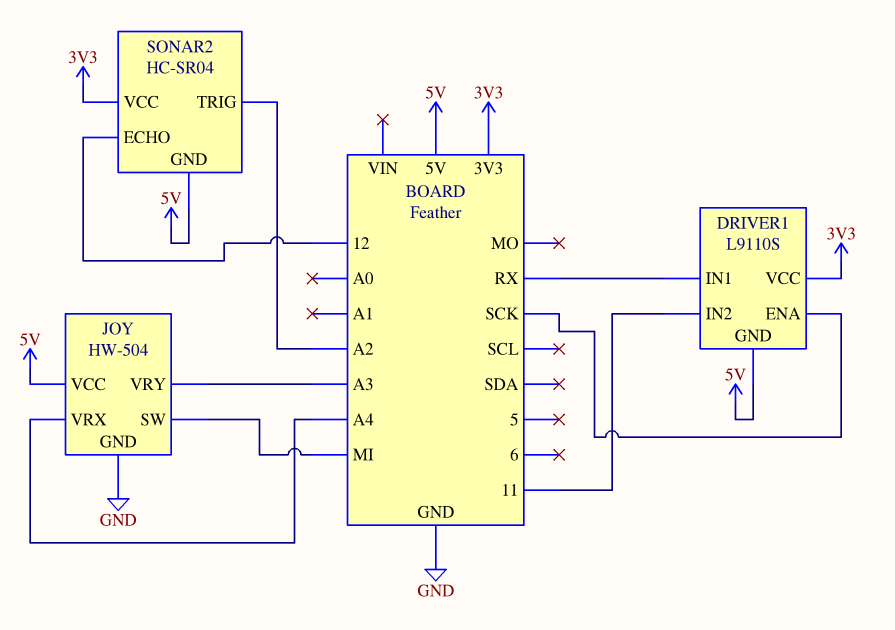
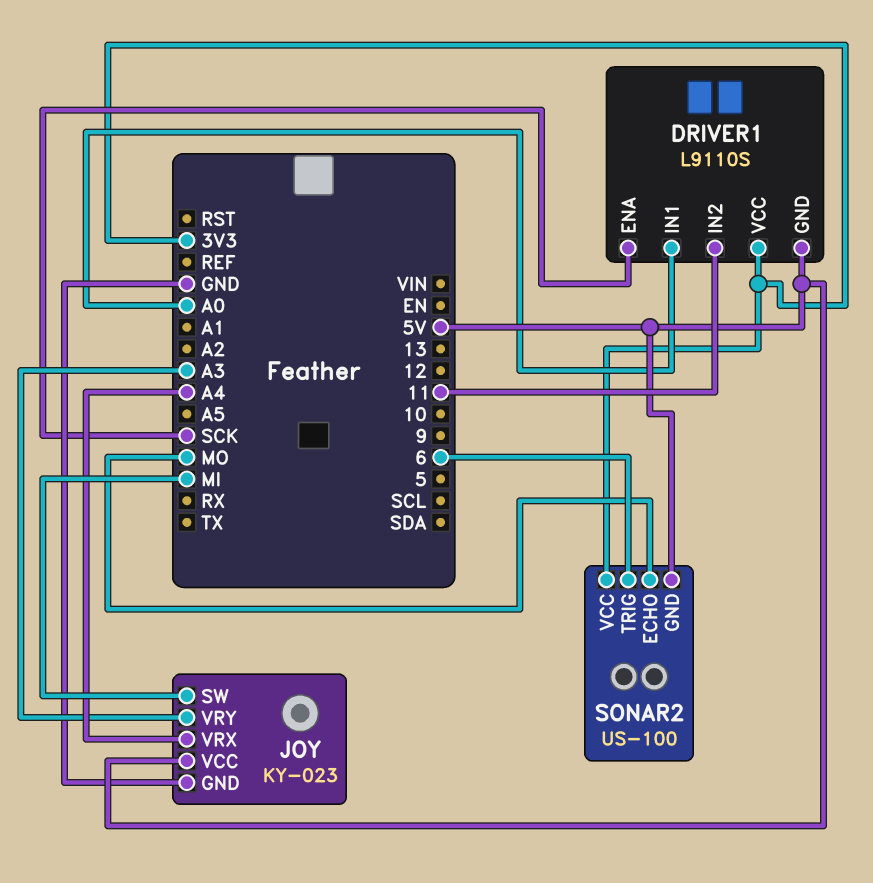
DRIVER1 pin IN1: RX -> A0
JOY: HW-504 -> KY-023
SONAR2: HC-SR04 -> US-100
SONAR2 pin ECHO: 12 -> MO
SONAR2 pin TRIG: A2 -> 6

